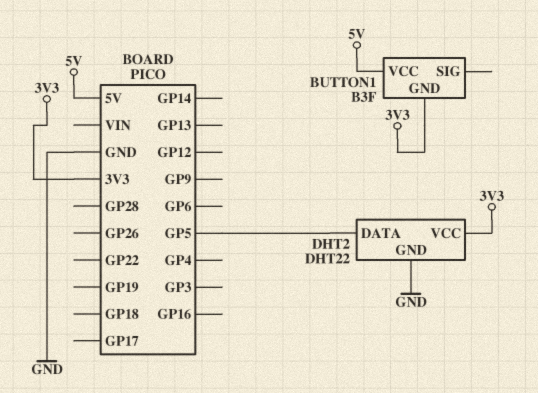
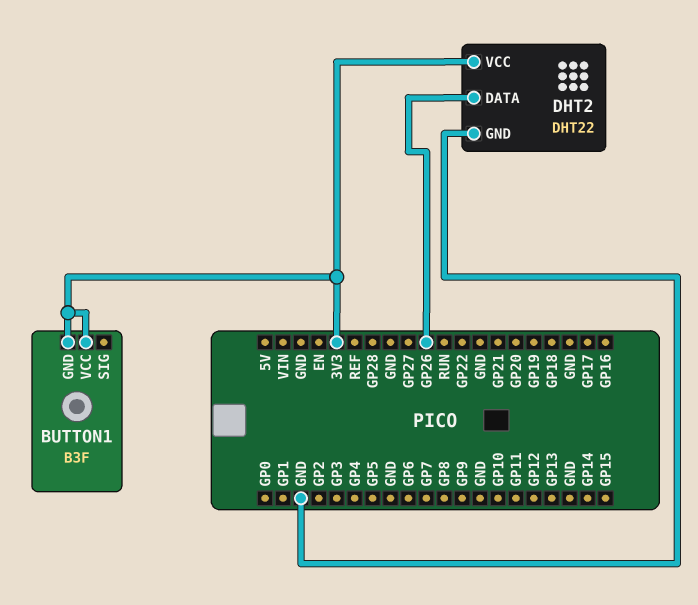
BUTTON1 pin VCC: 5V -> 3V3
DHT2 pin DATA: GP5 -> GP26

